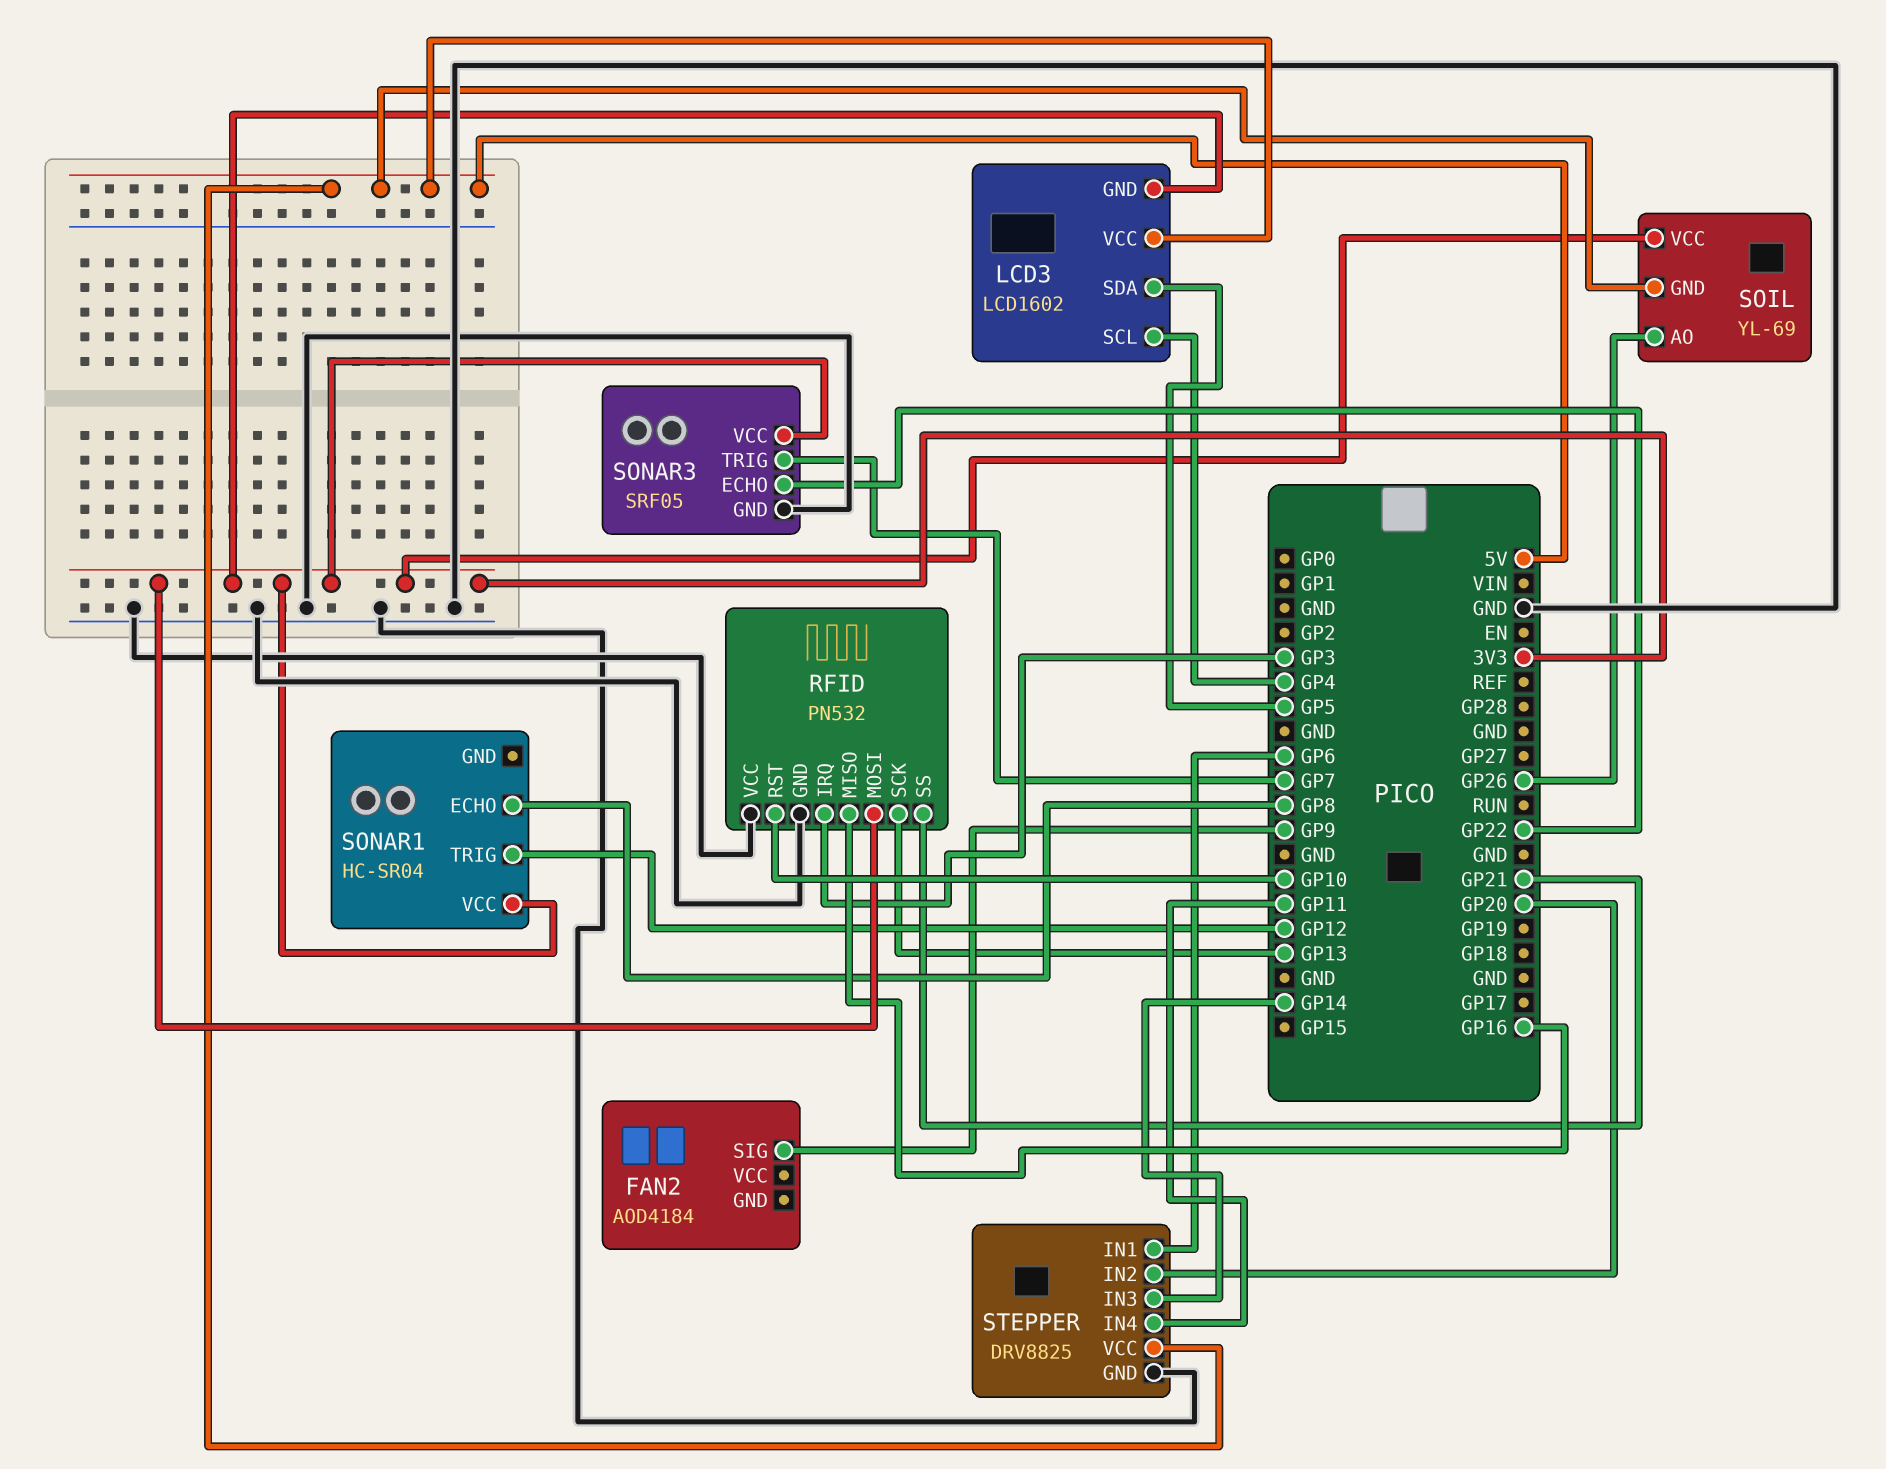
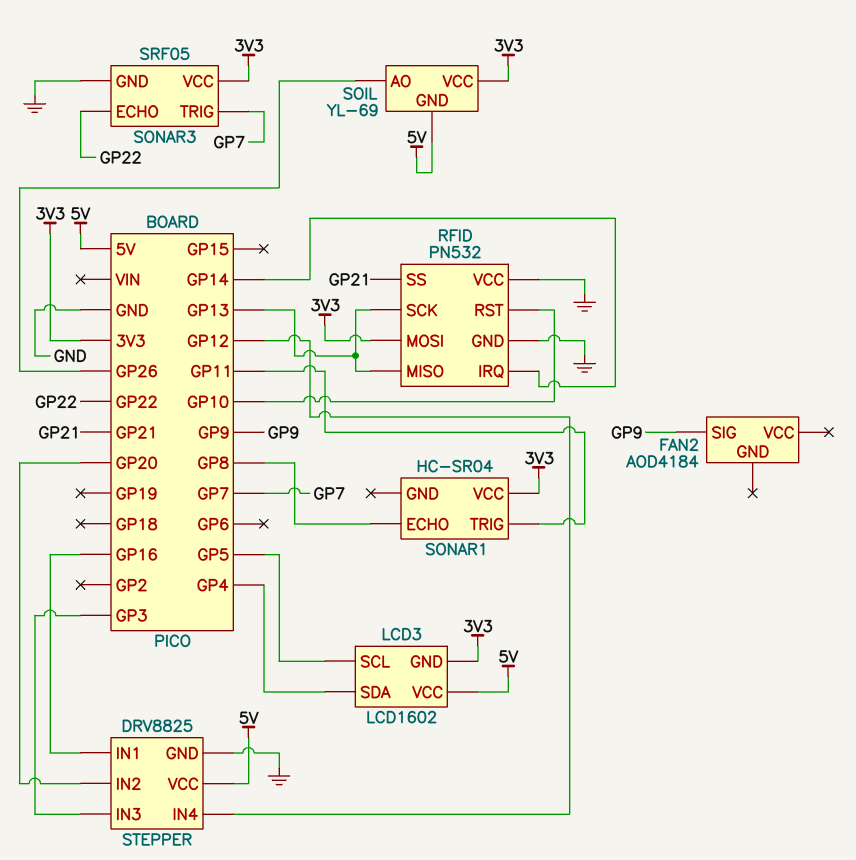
LCD3 pin SCL: GP4 -> GP5
LCD3 pin SDA: GP5 -> GP4
RFID pin IRQ: GP3 -> GP14
RFID pin MISO: GP16 -> GP13
SONAR1 pin TRIG: GP12 -> GP11
STEPPER pin IN1: GP6 -> GP16
STEPPER pin IN3: GP14 -> GP3
STEPPER pin IN4: GP11 -> GP12

